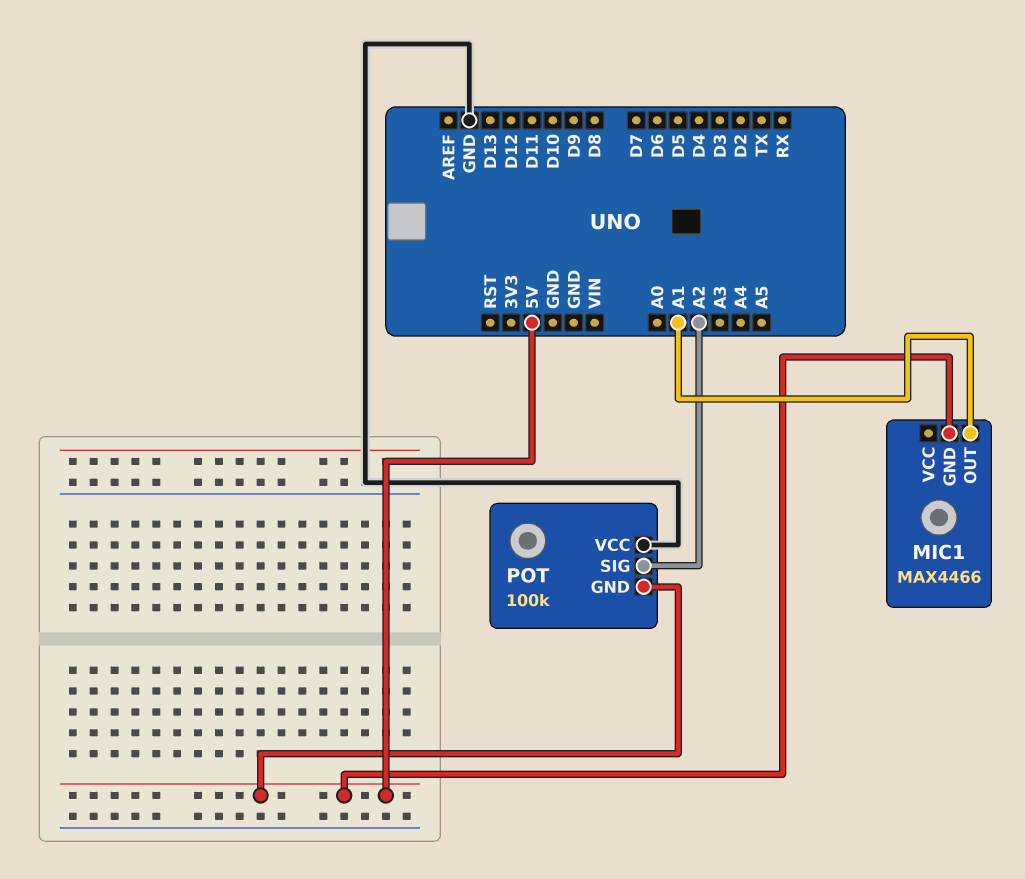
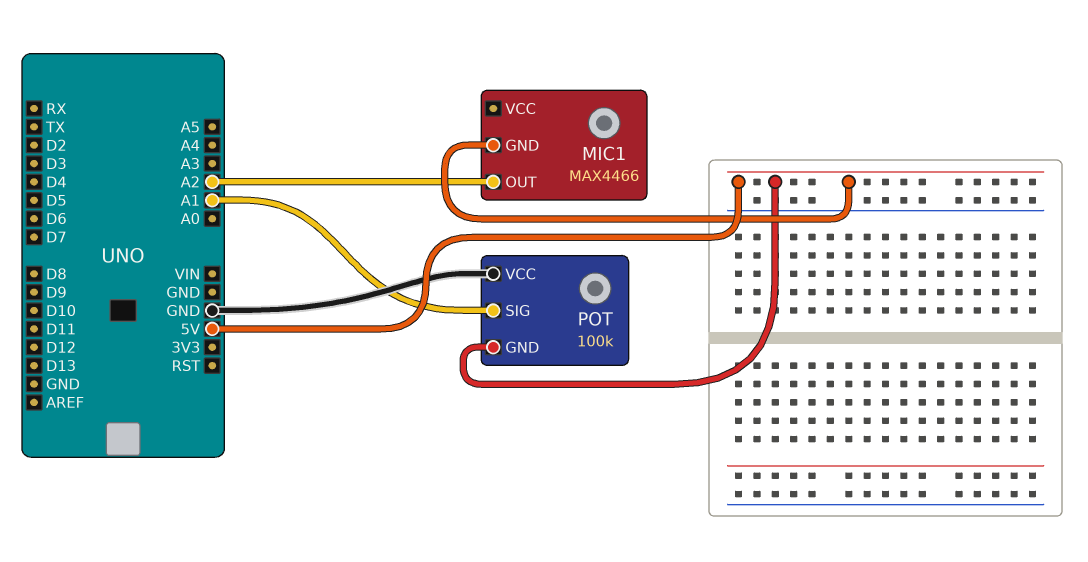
MIC1 pin OUT: A1 -> A2
POT pin SIG: A2 -> A1

